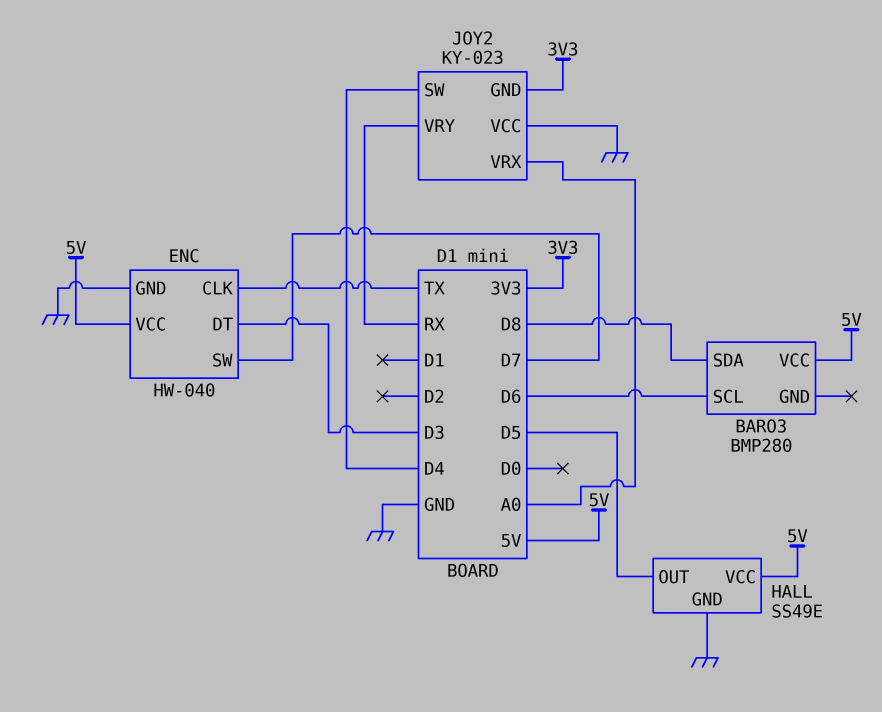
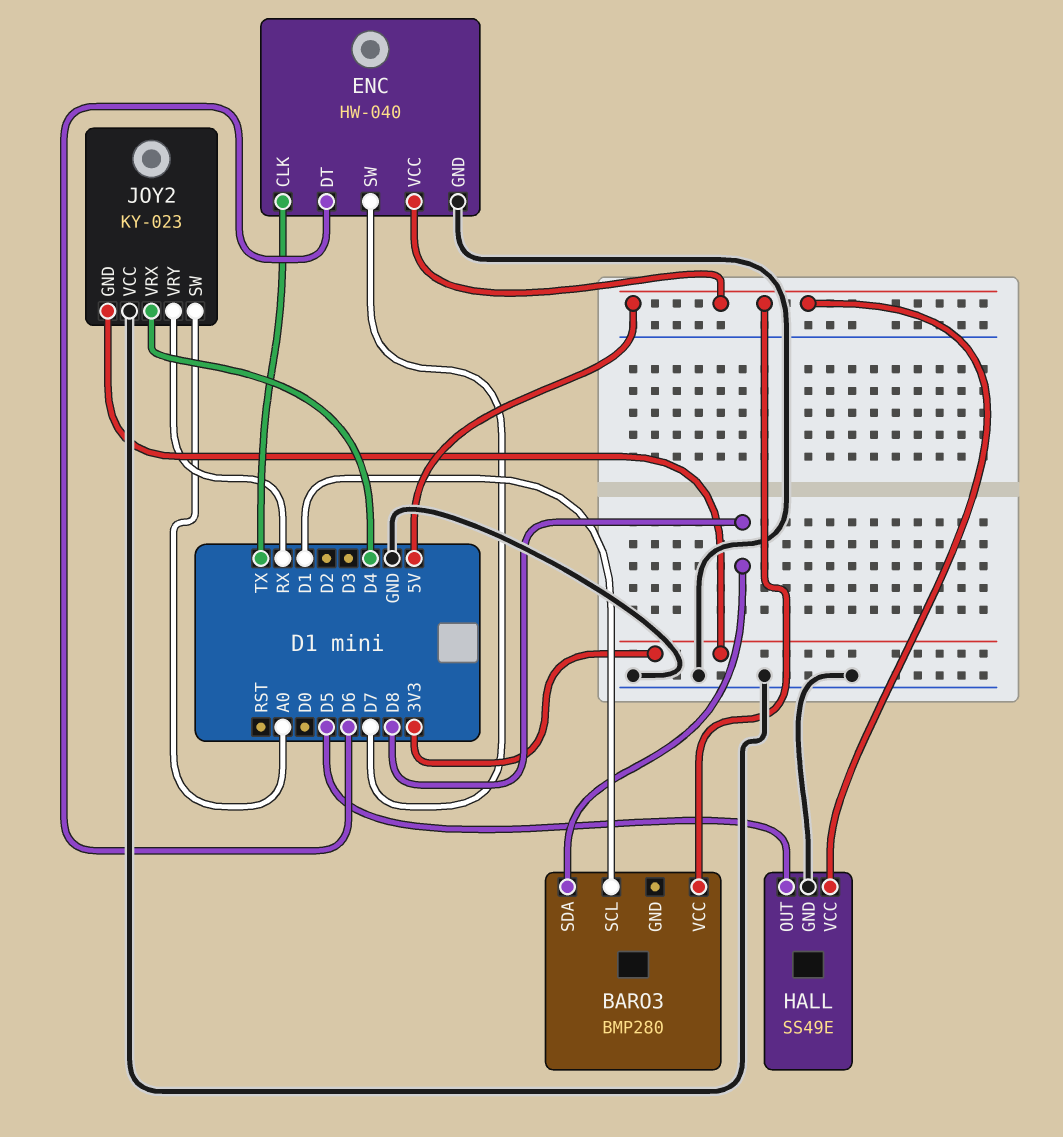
BARO3 pin SCL: D6 -> D1
ENC pin DT: D3 -> D6
JOY2 pin SW: D4 -> A0
JOY2 pin VRX: A0 -> D4

